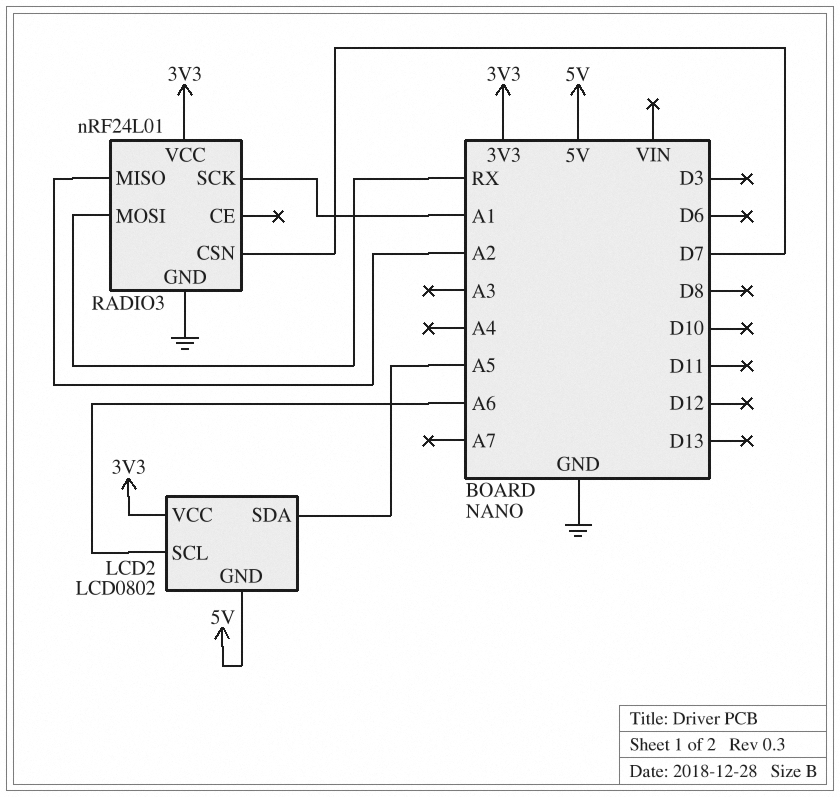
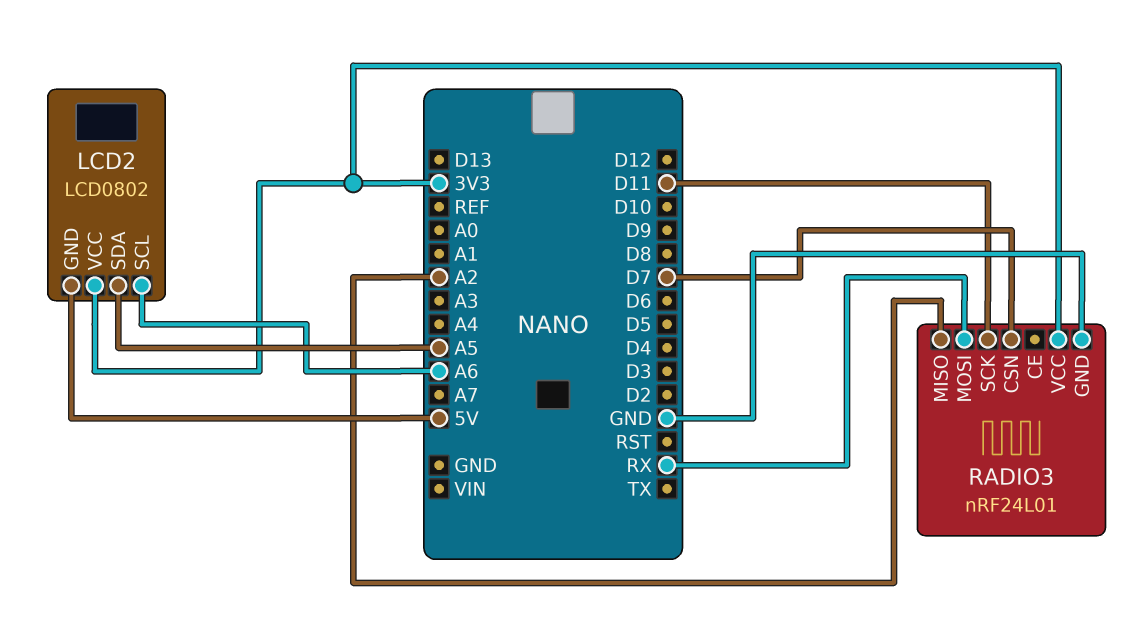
RADIO3 pin SCK: A1 -> D11

